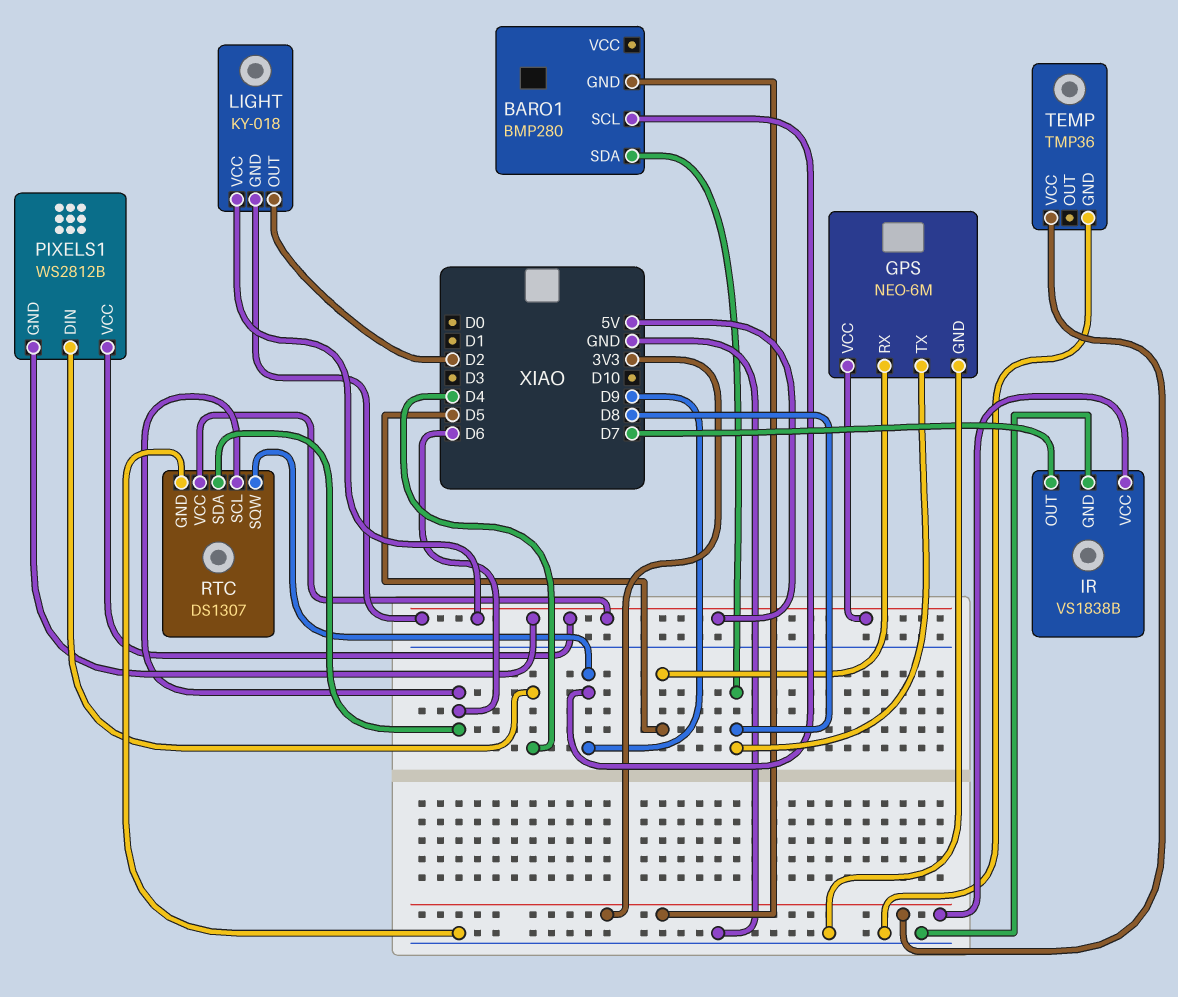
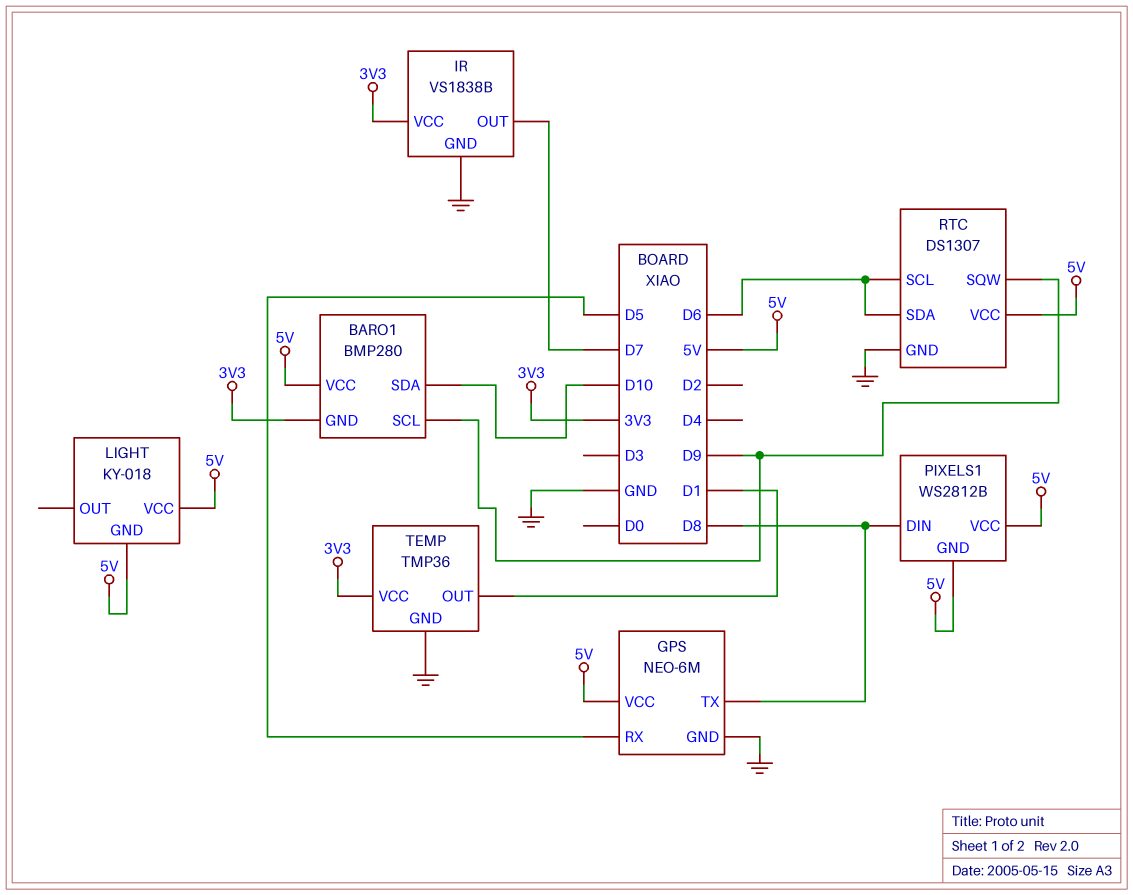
BARO1 pin SDA: D8 -> D10
BARO1 pin VCC: none -> 5V
LIGHT pin OUT: D2 -> none
PIXELS1 pin DIN: D4 -> D8
TEMP pin OUT: none -> D1

